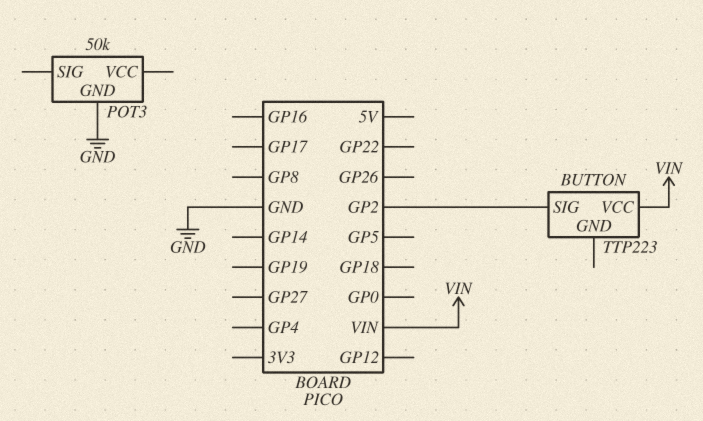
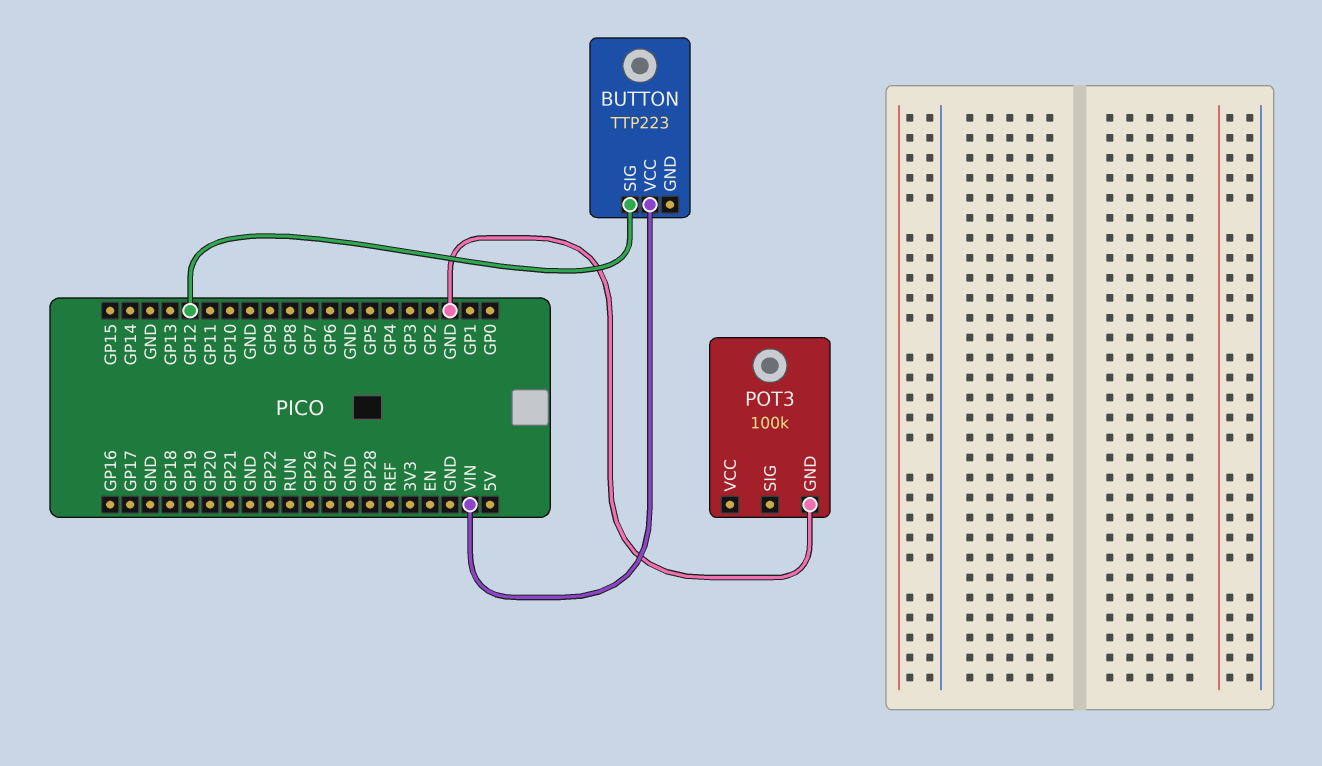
BUTTON pin SIG: GP2 -> GP12
POT3: 50k -> 100k

